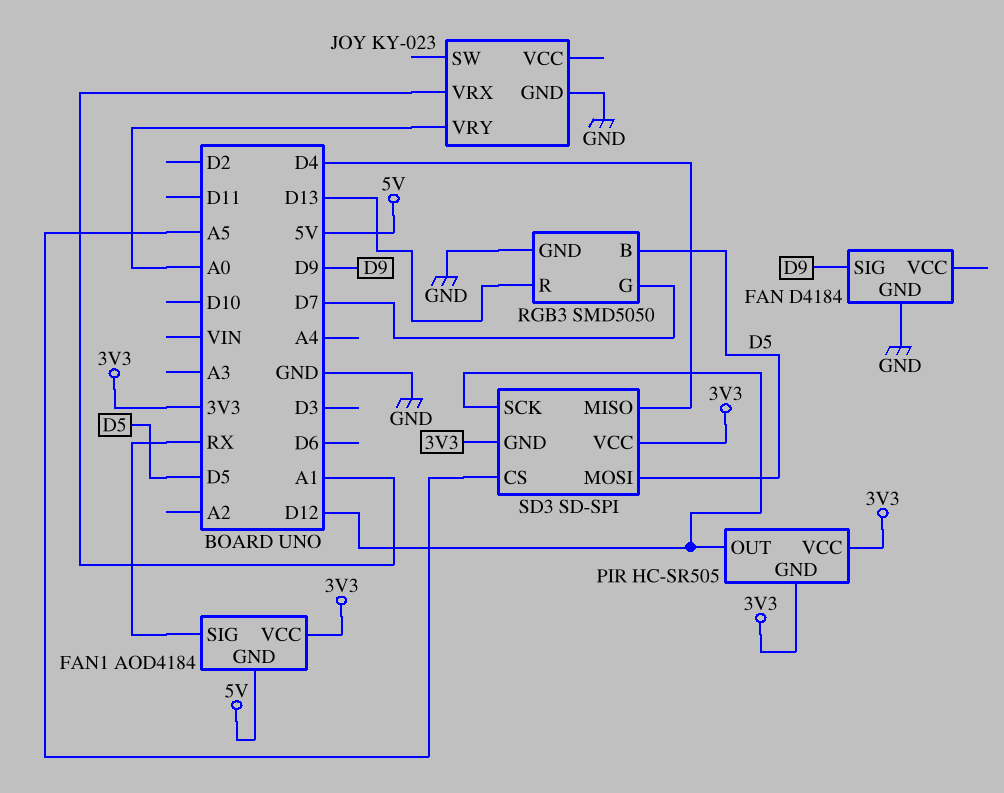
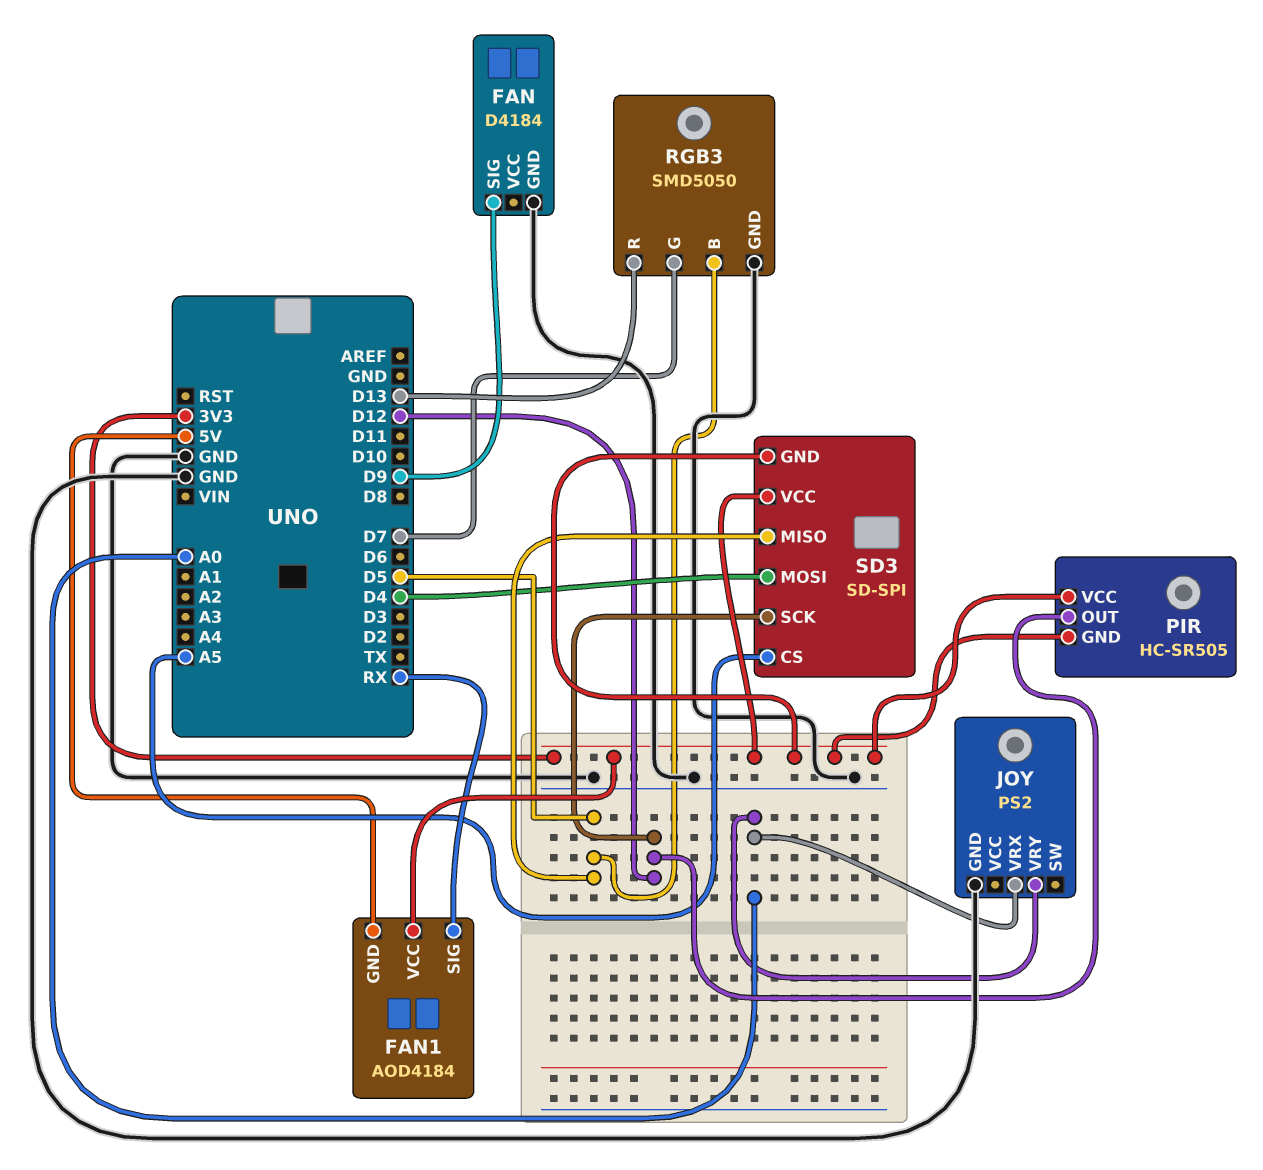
JOY: KY-023 -> PS2
JOY pin VRX: A1 -> A0
SD3 pin MISO: D4 -> D5
SD3 pin MOSI: D5 -> D4

